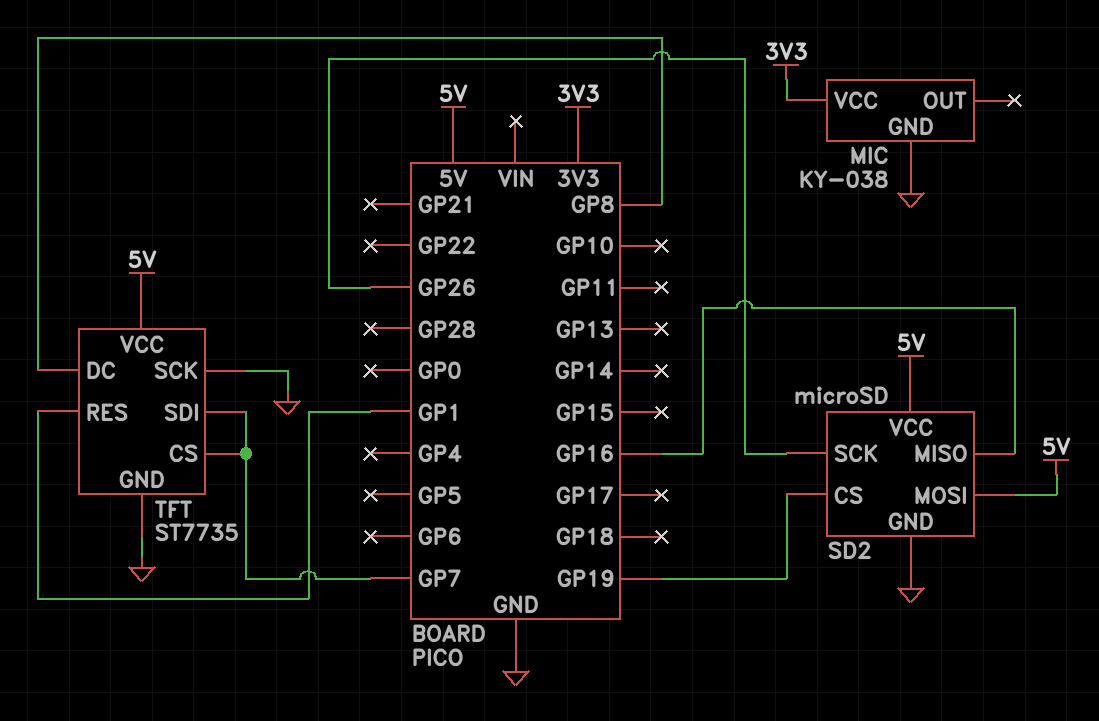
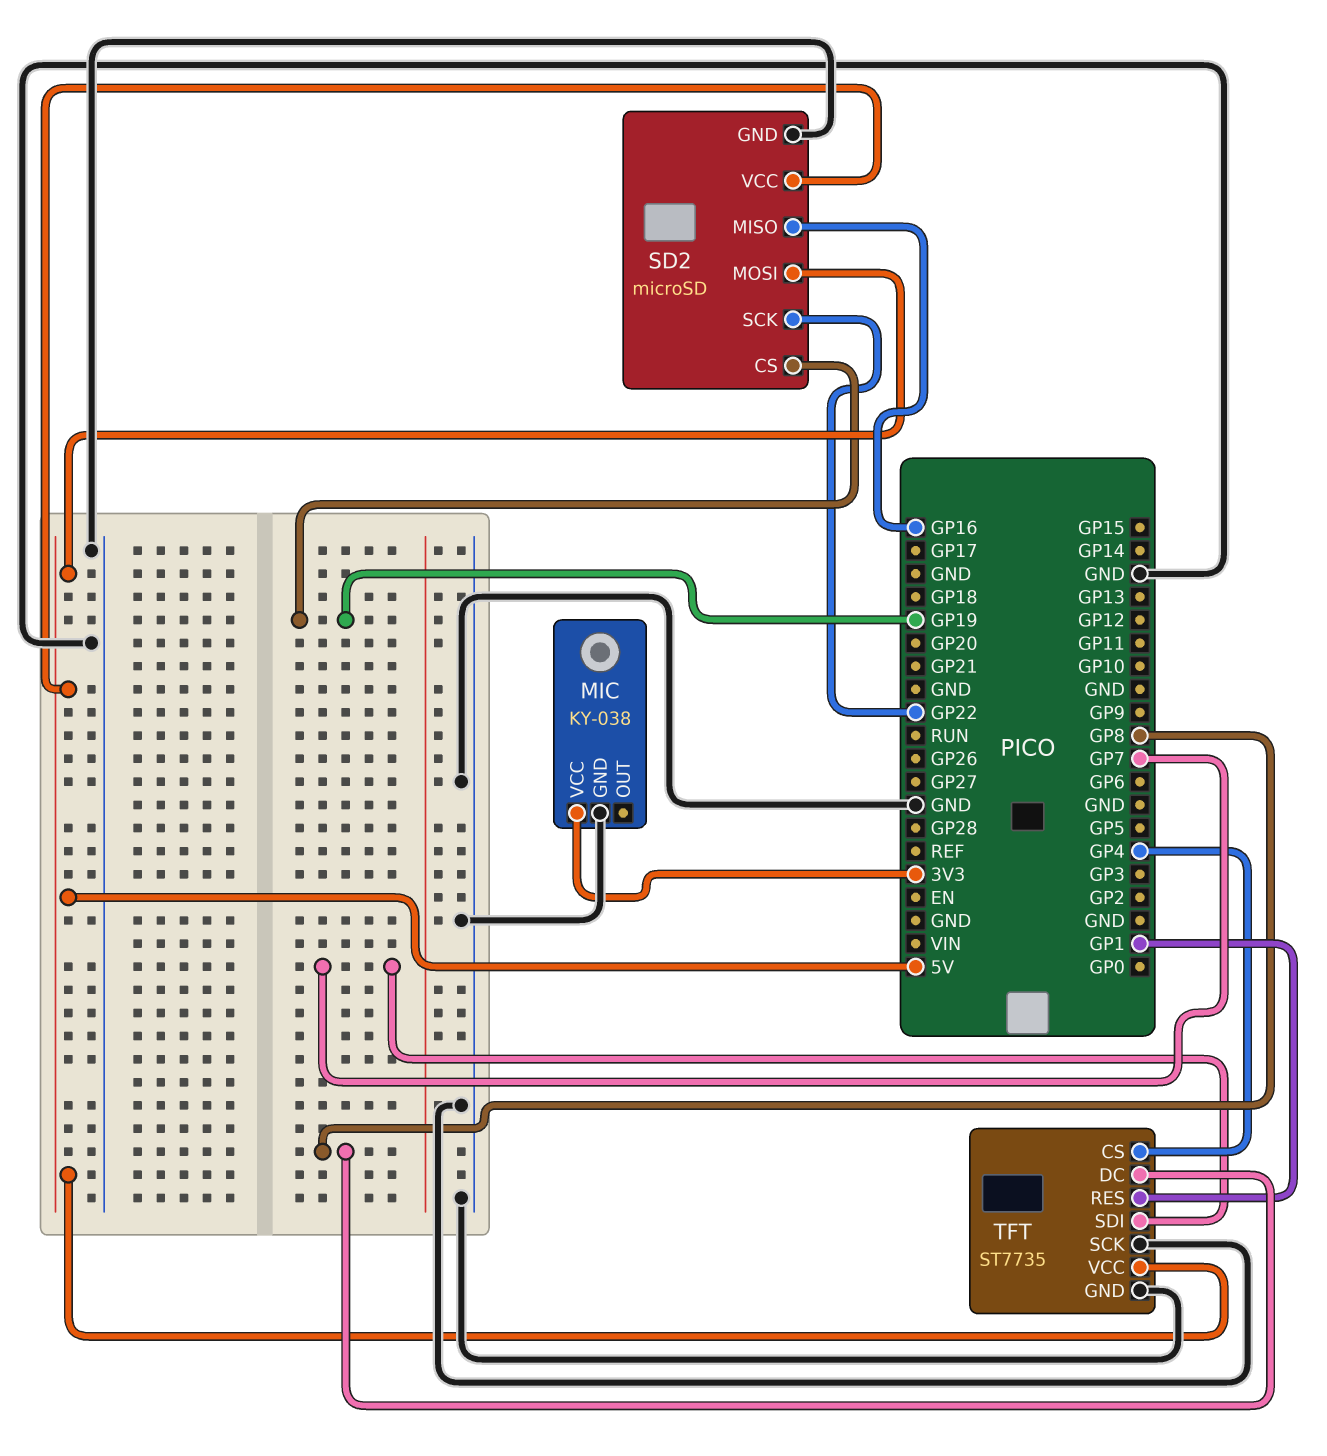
SD2 pin SCK: GP26 -> GP22
TFT pin CS: GP7 -> GP4

